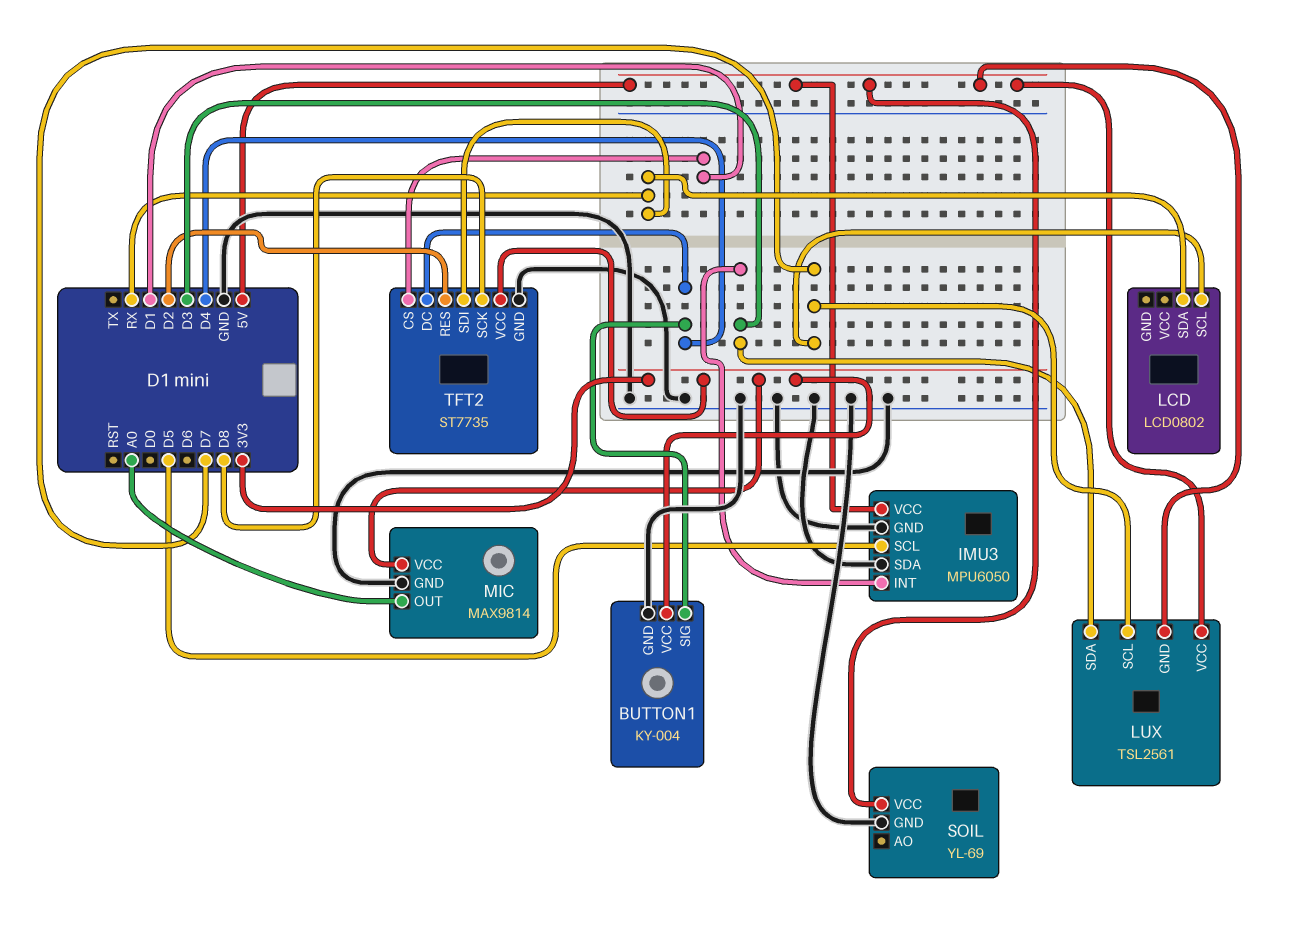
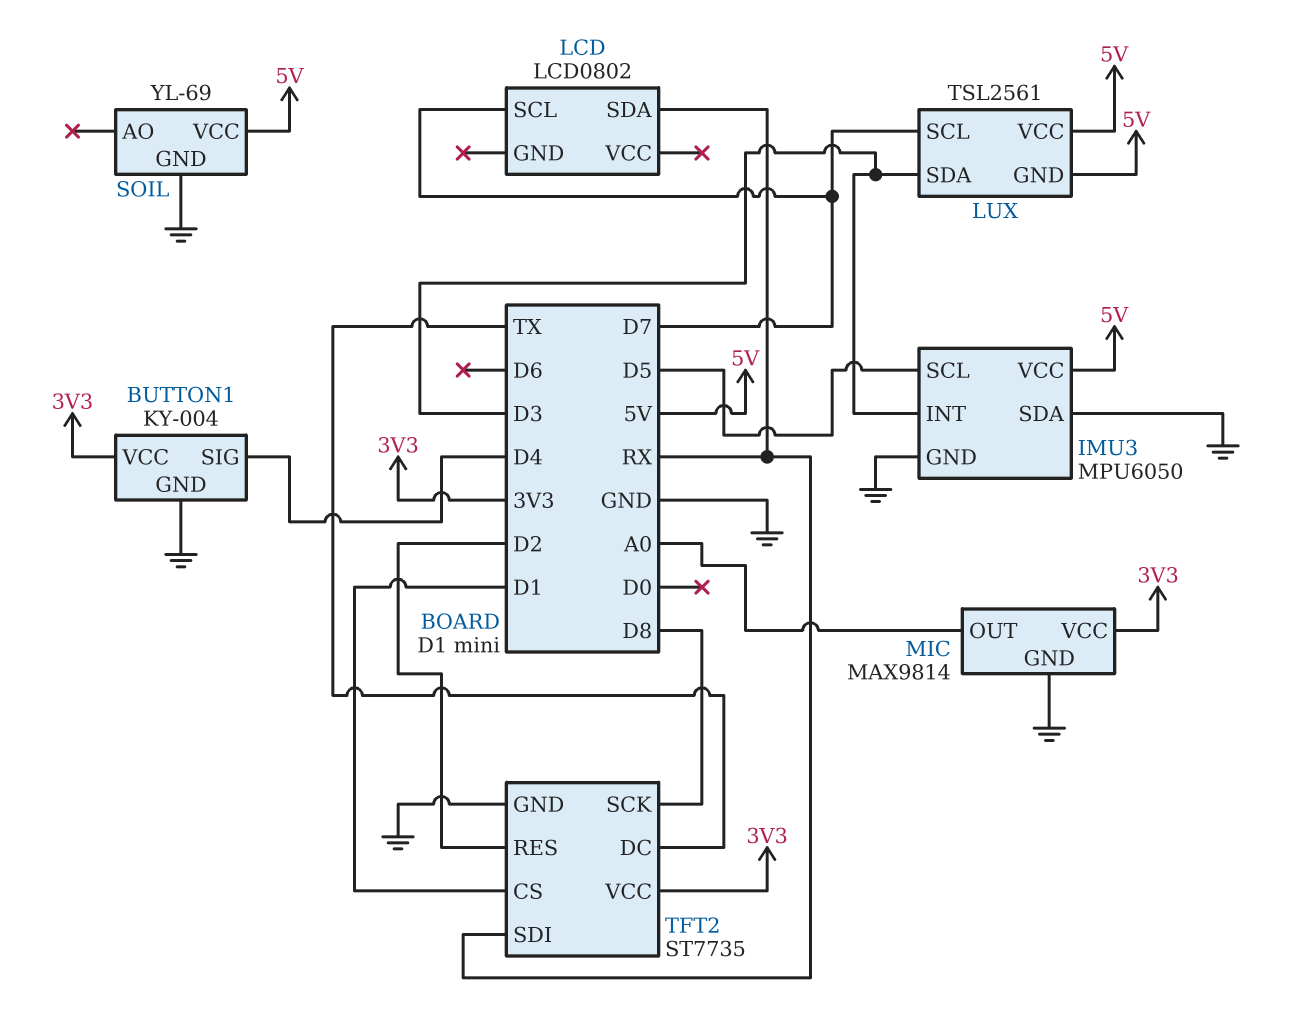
TFT2 pin DC: D4 -> TX

